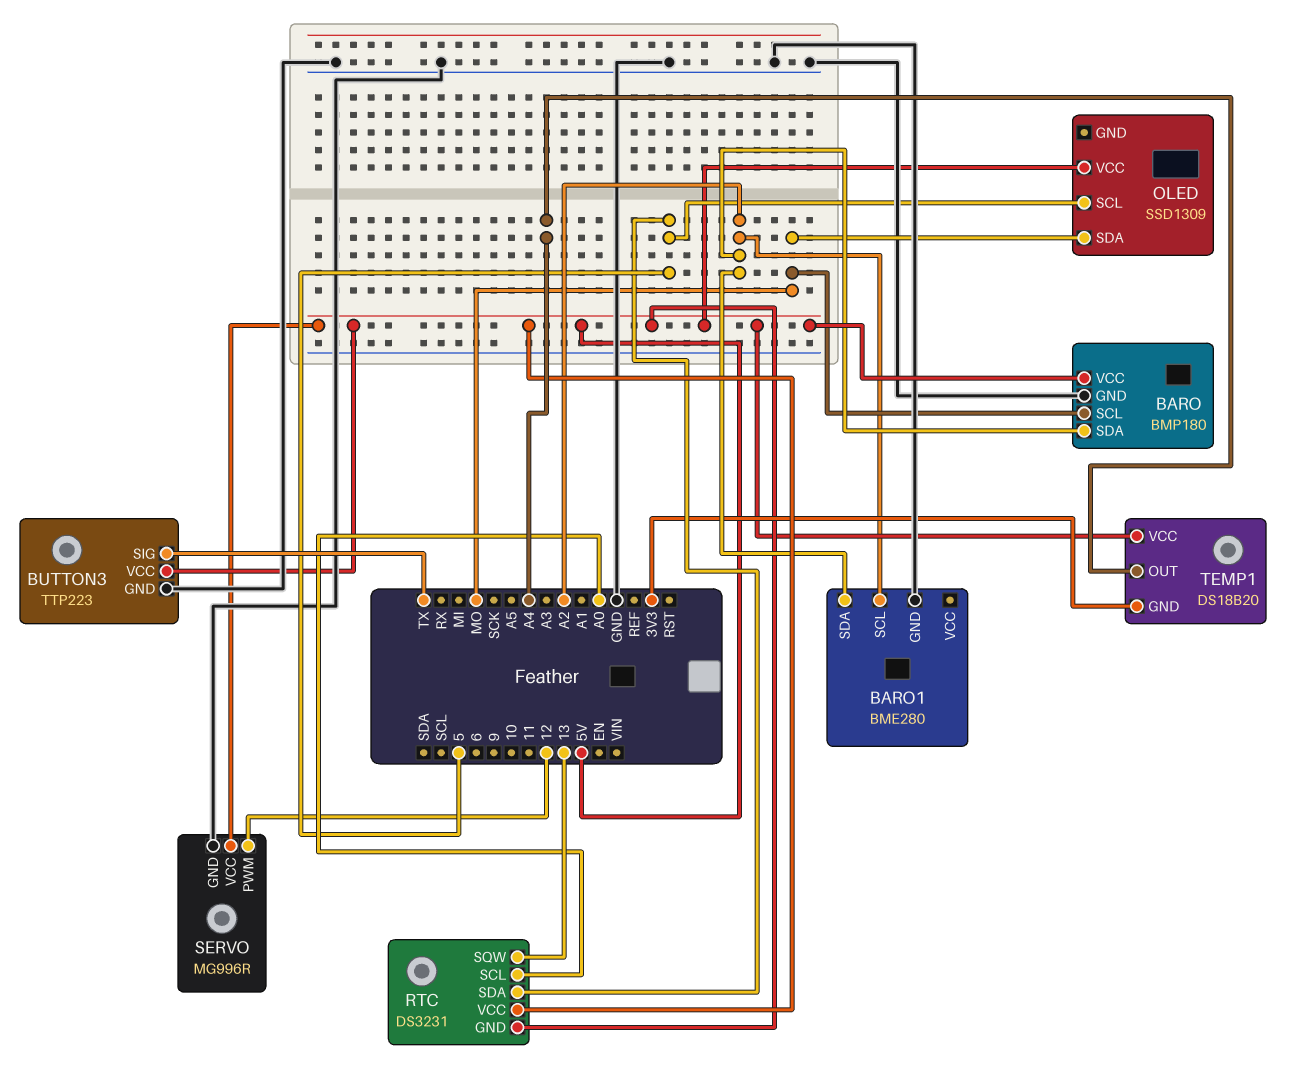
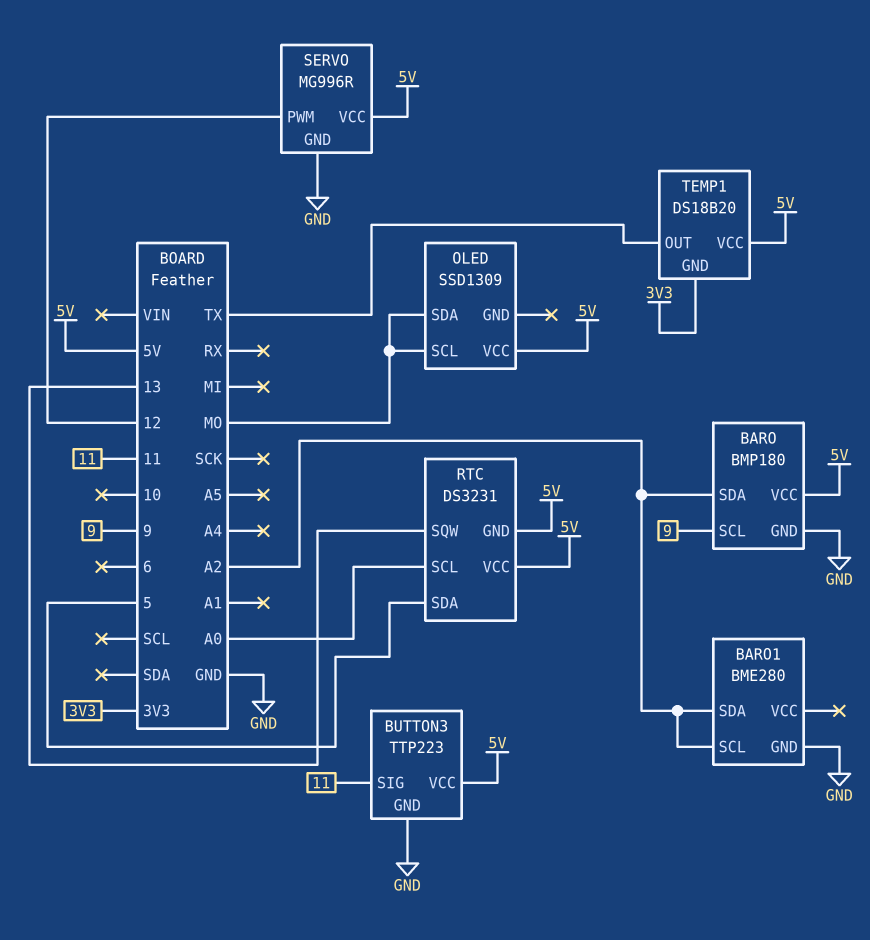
BARO pin SCL: MO -> 9
BUTTON3 pin SIG: TX -> 11
OLED pin SCL: 5 -> MO
TEMP1 pin OUT: A4 -> TX

